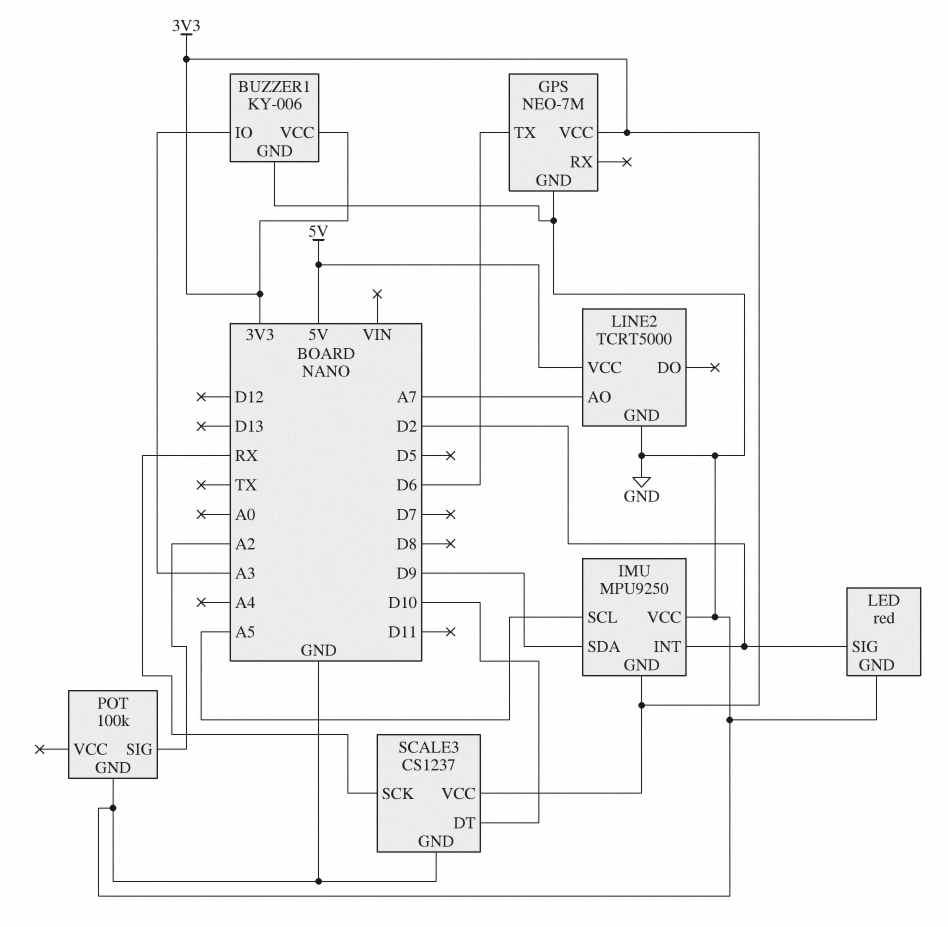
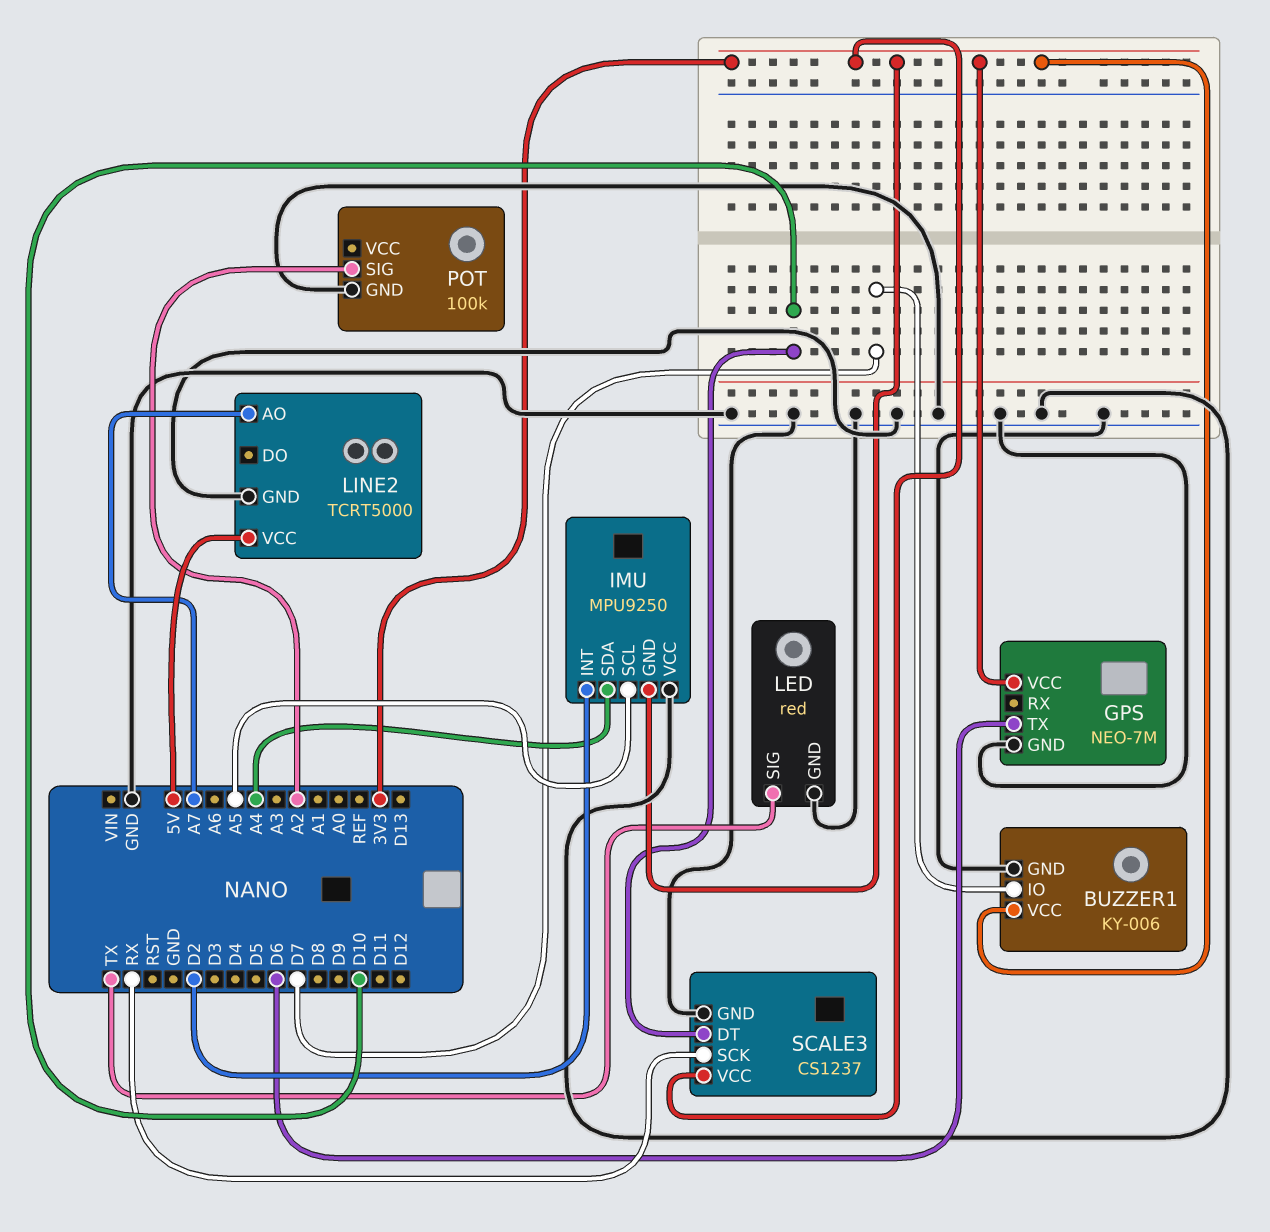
BUZZER1 pin IO: A3 -> D7
IMU pin SDA: D9 -> A4
LED pin SIG: D2 -> TX

